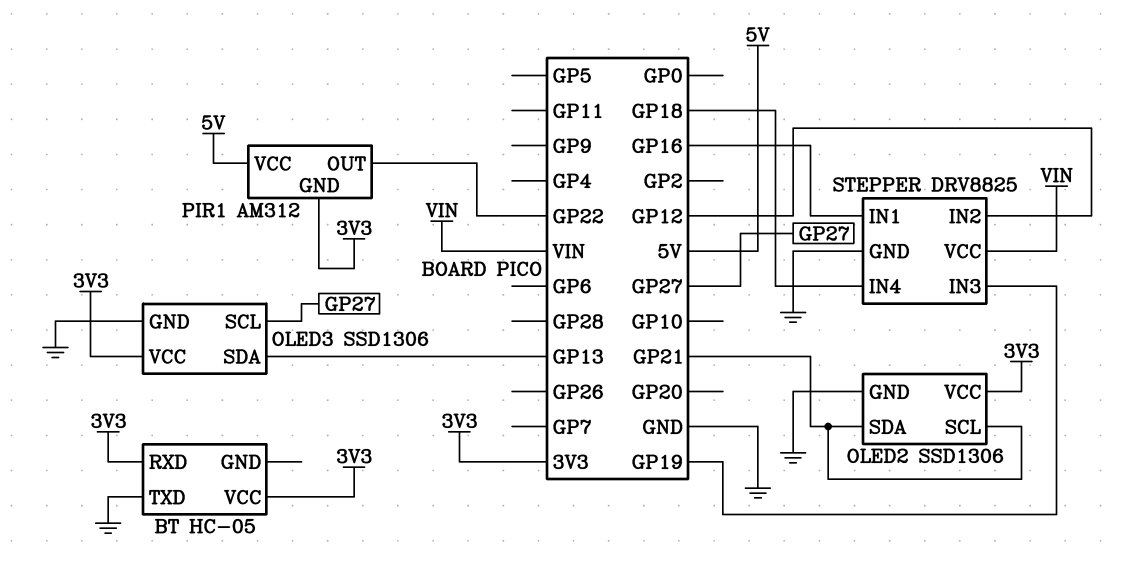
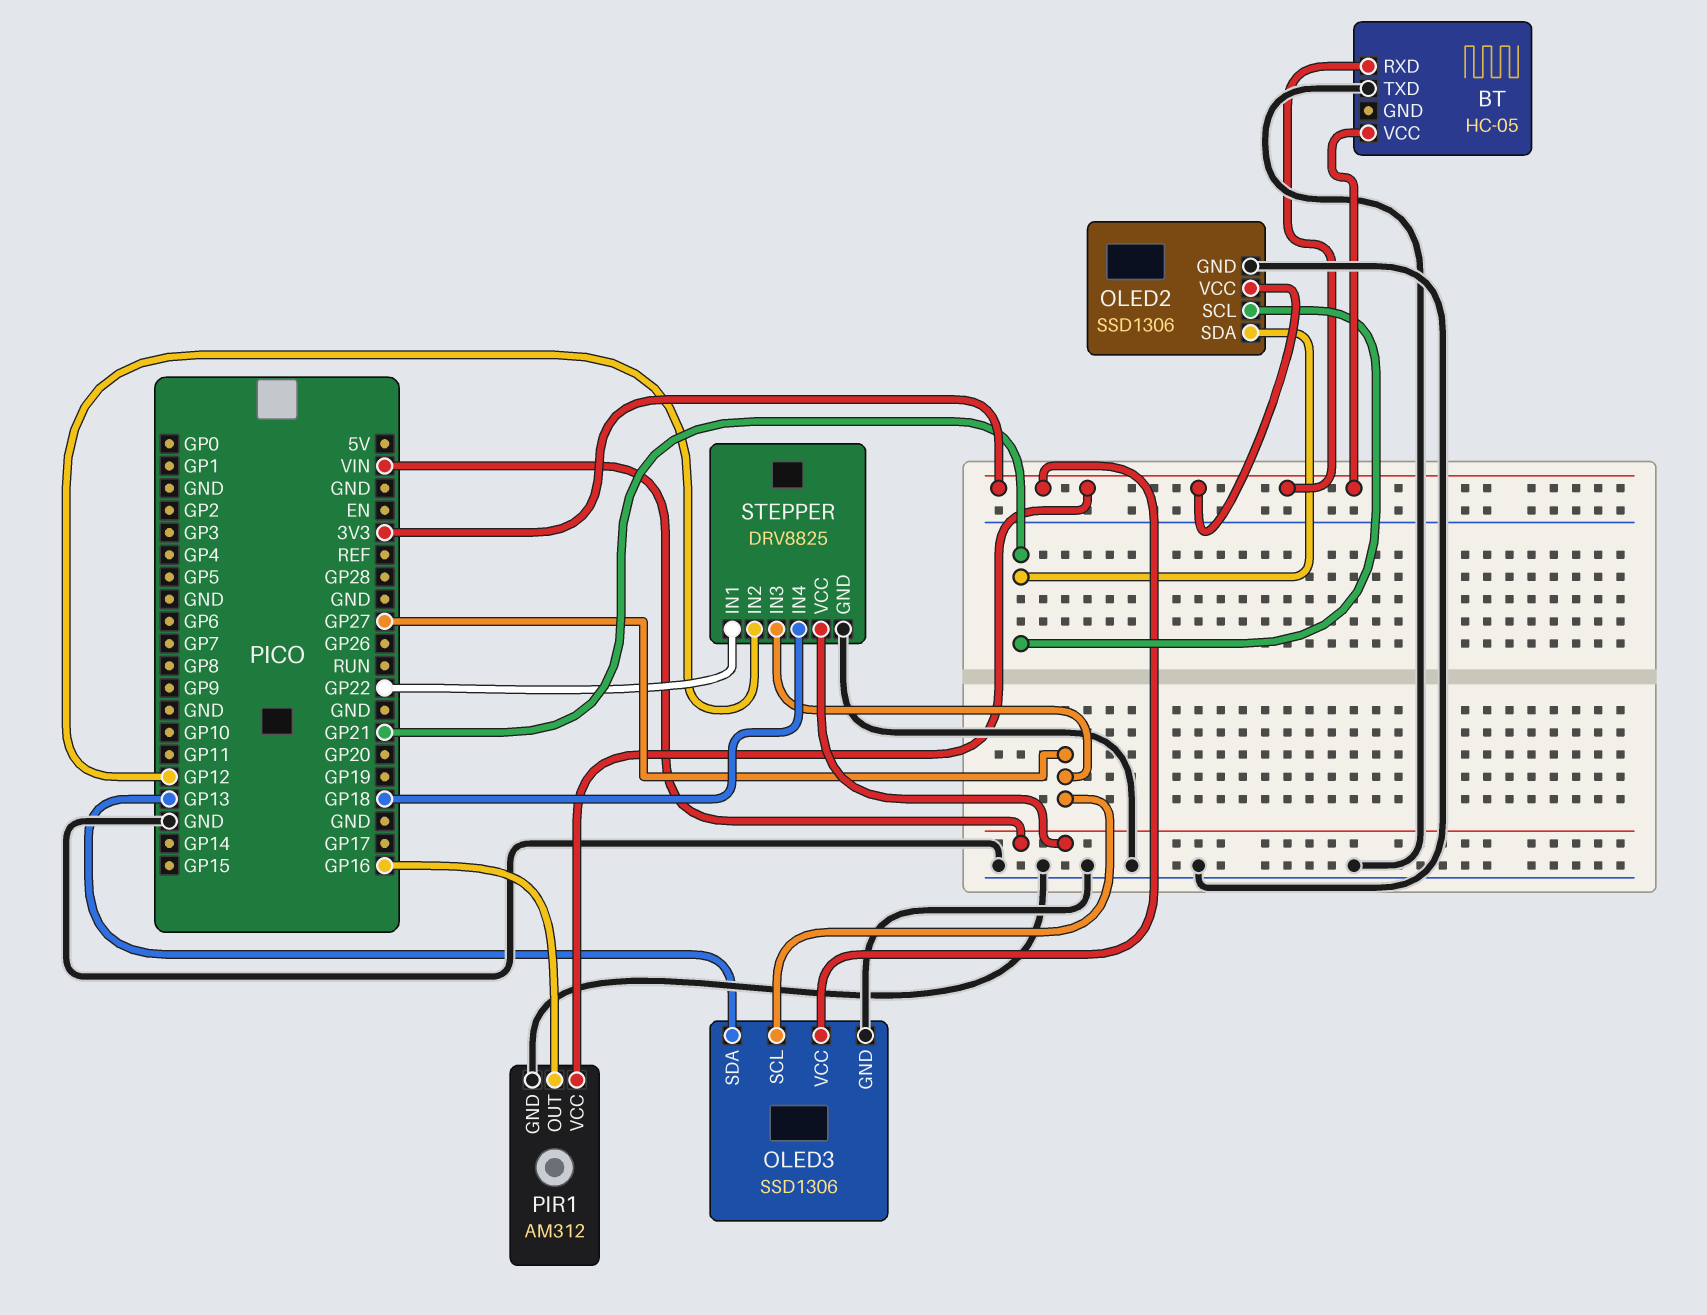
PIR1 pin GND: 3V3 -> GND
PIR1 pin OUT: GP22 -> GP16
PIR1 pin VCC: 5V -> 3V3
STEPPER pin IN1: GP16 -> GP22
STEPPER pin IN3: GP19 -> GP27

